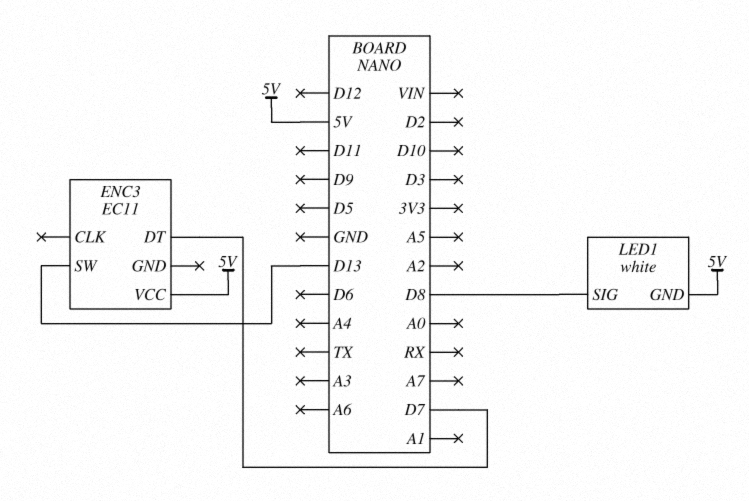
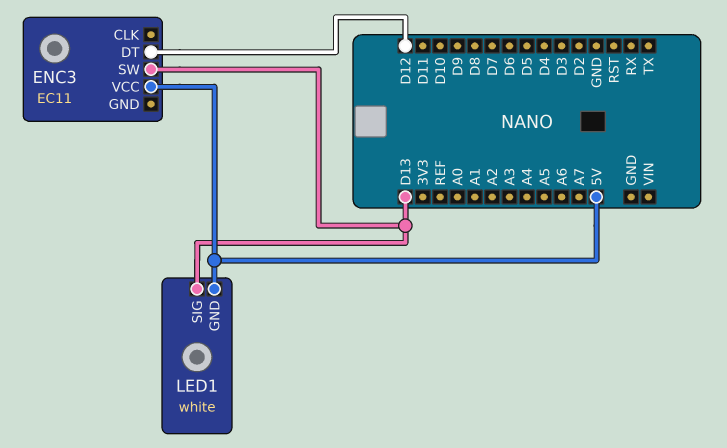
ENC3 pin DT: D7 -> D12
LED1 pin SIG: D8 -> D13

